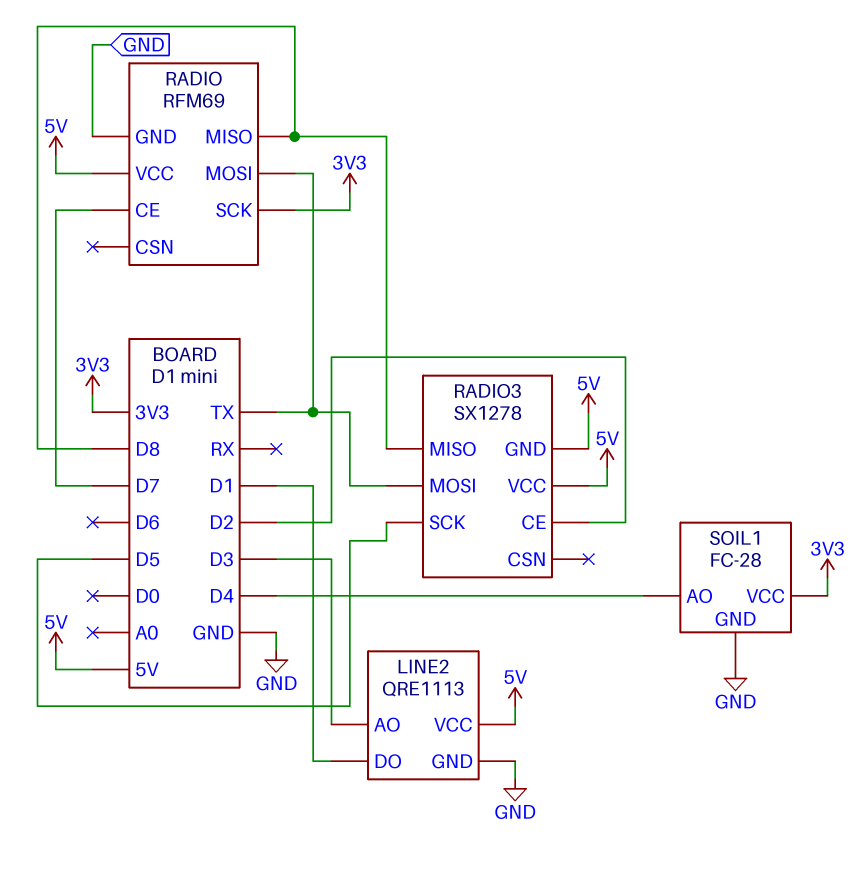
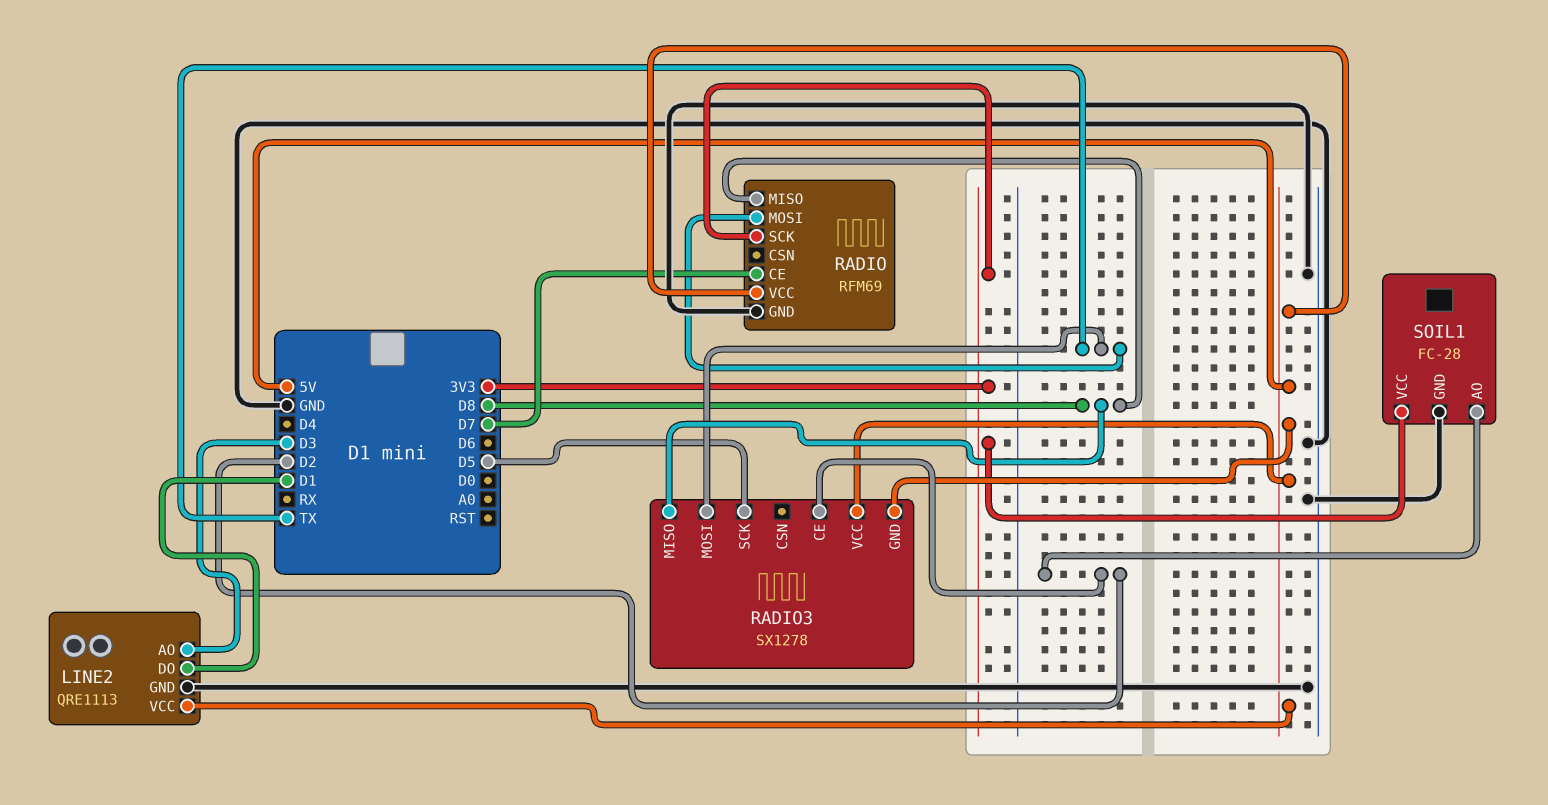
SOIL1 pin AO: D4 -> D2

